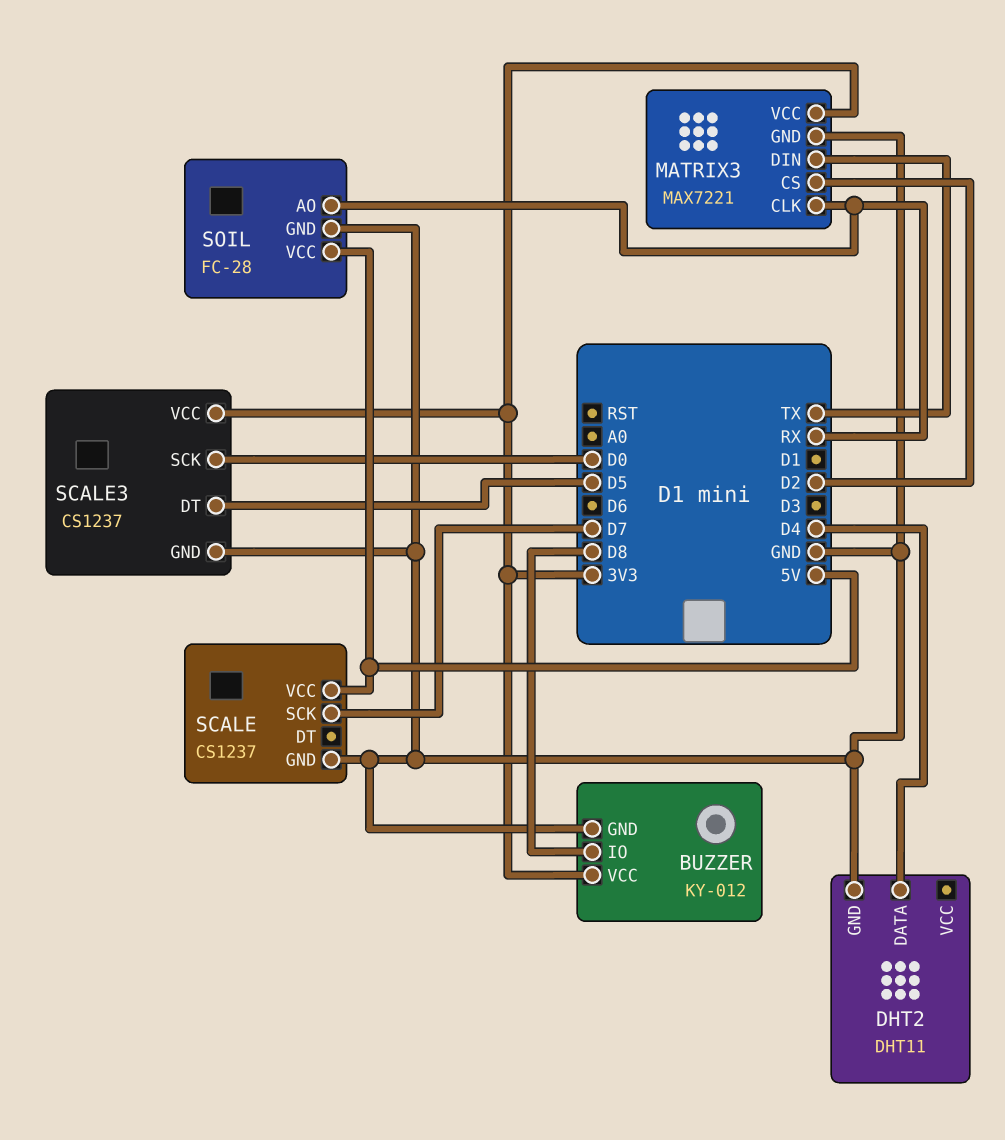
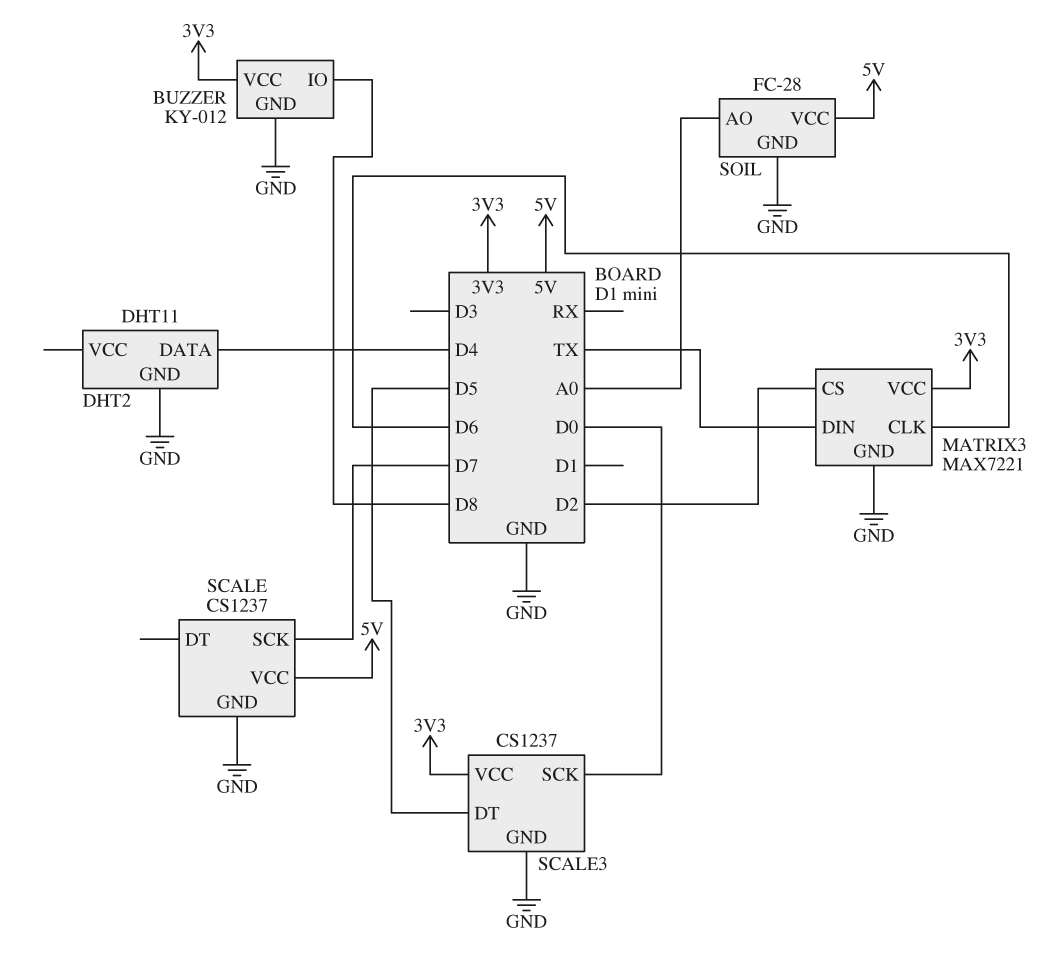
MATRIX3 pin CLK: RX -> D6
SOIL pin AO: RX -> A0

